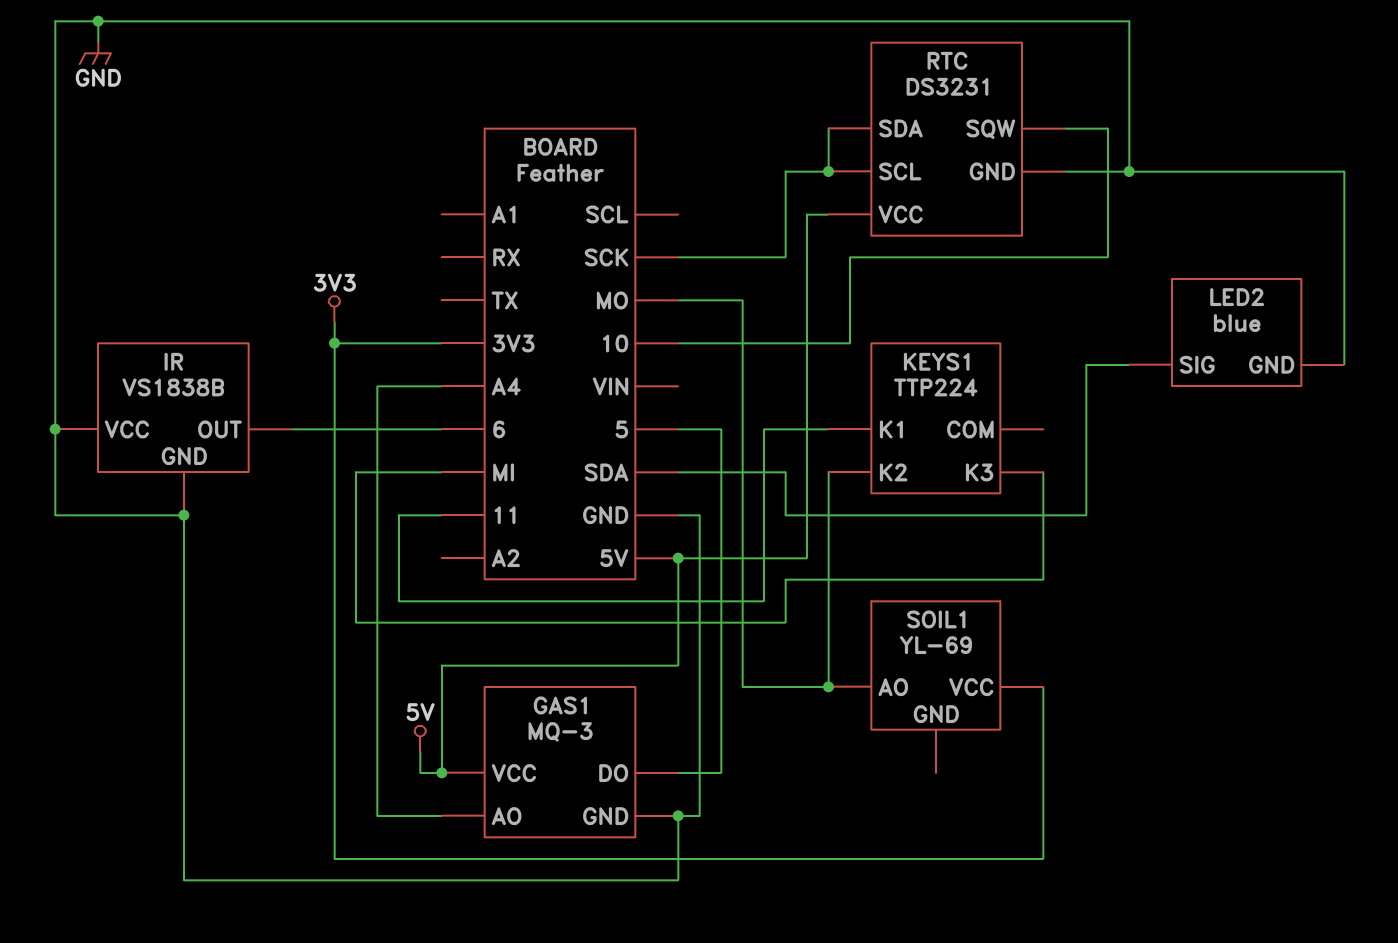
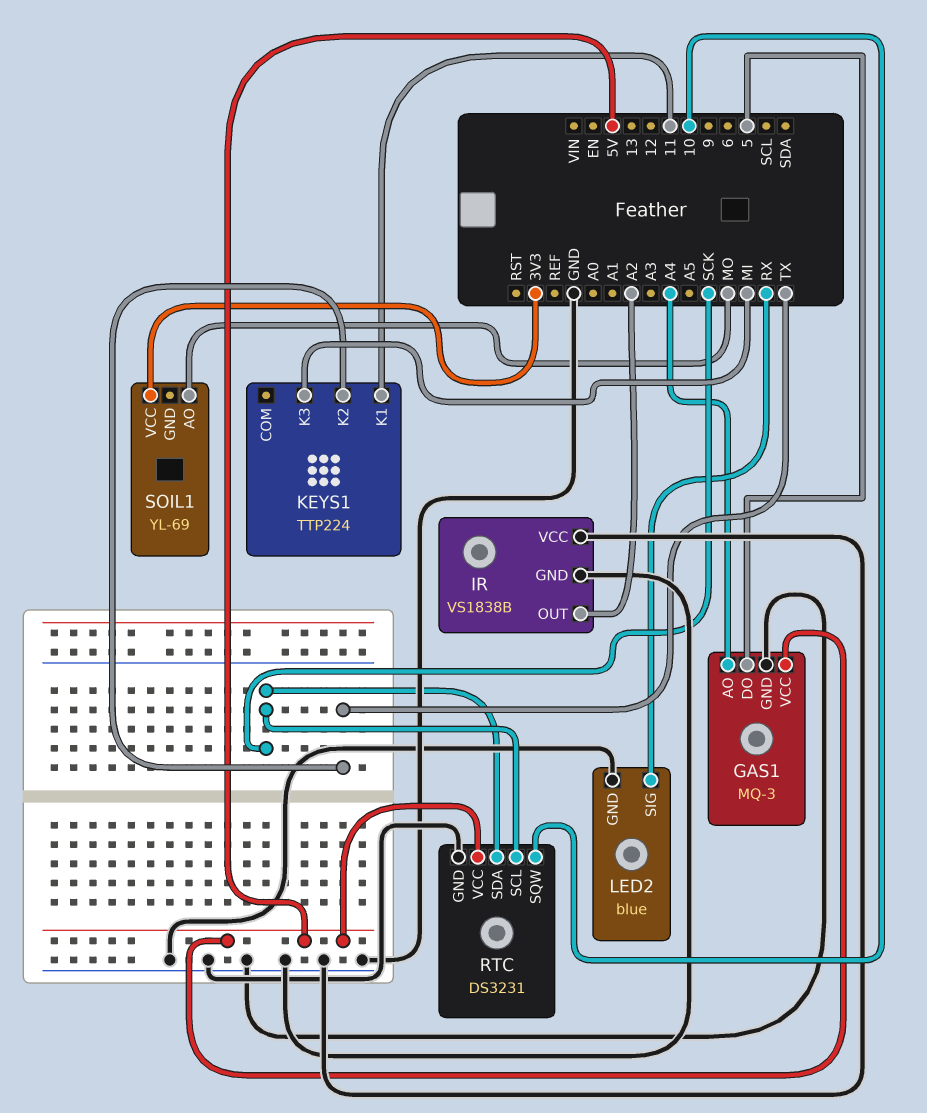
IR pin OUT: 6 -> A2
KEYS1 pin K2: MO -> TX
LED2 pin SIG: SDA -> RX

